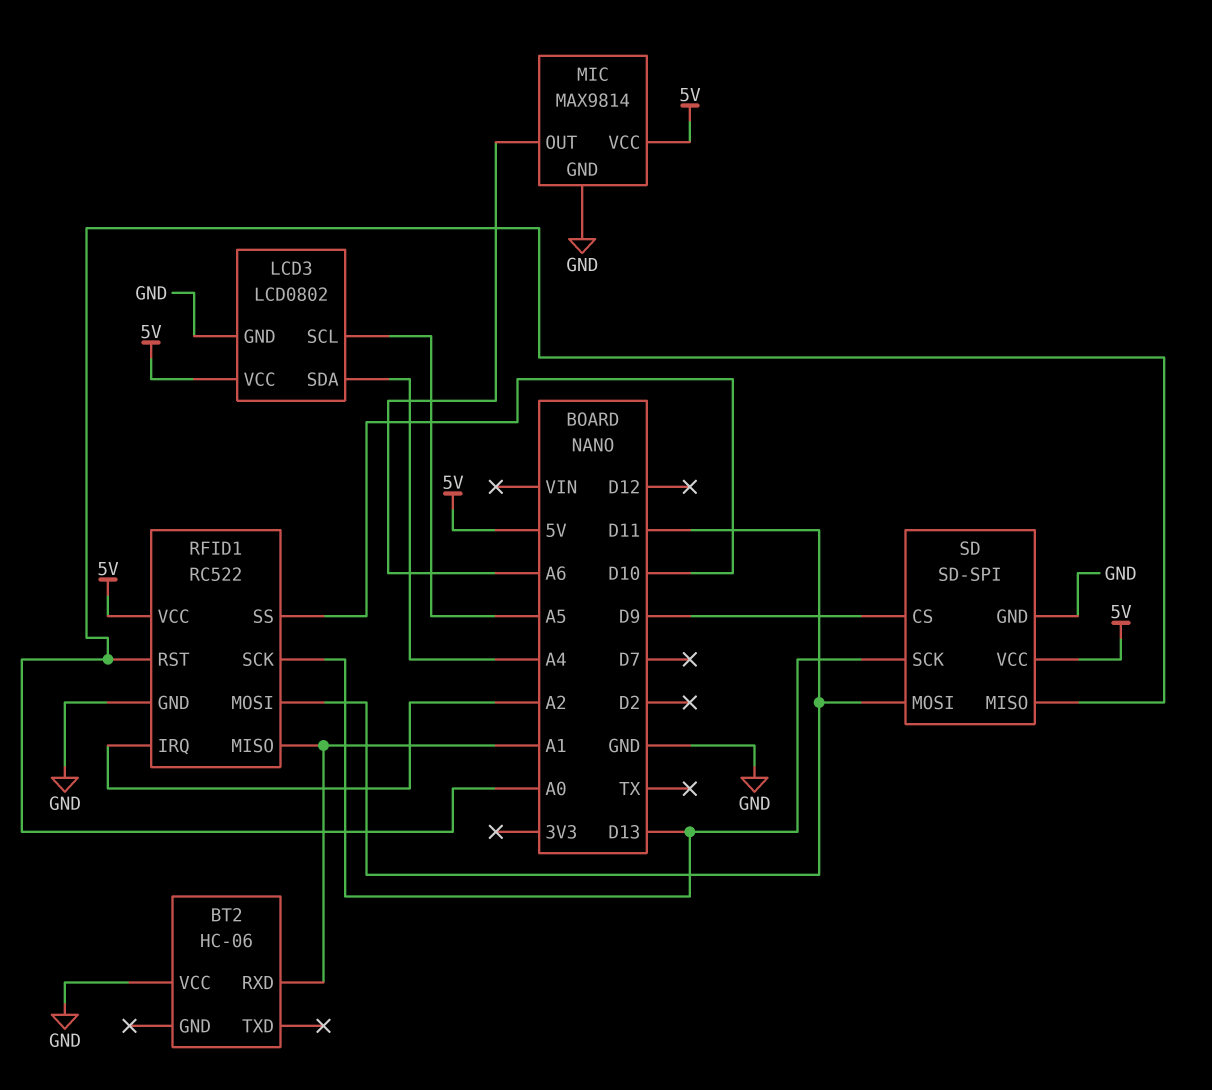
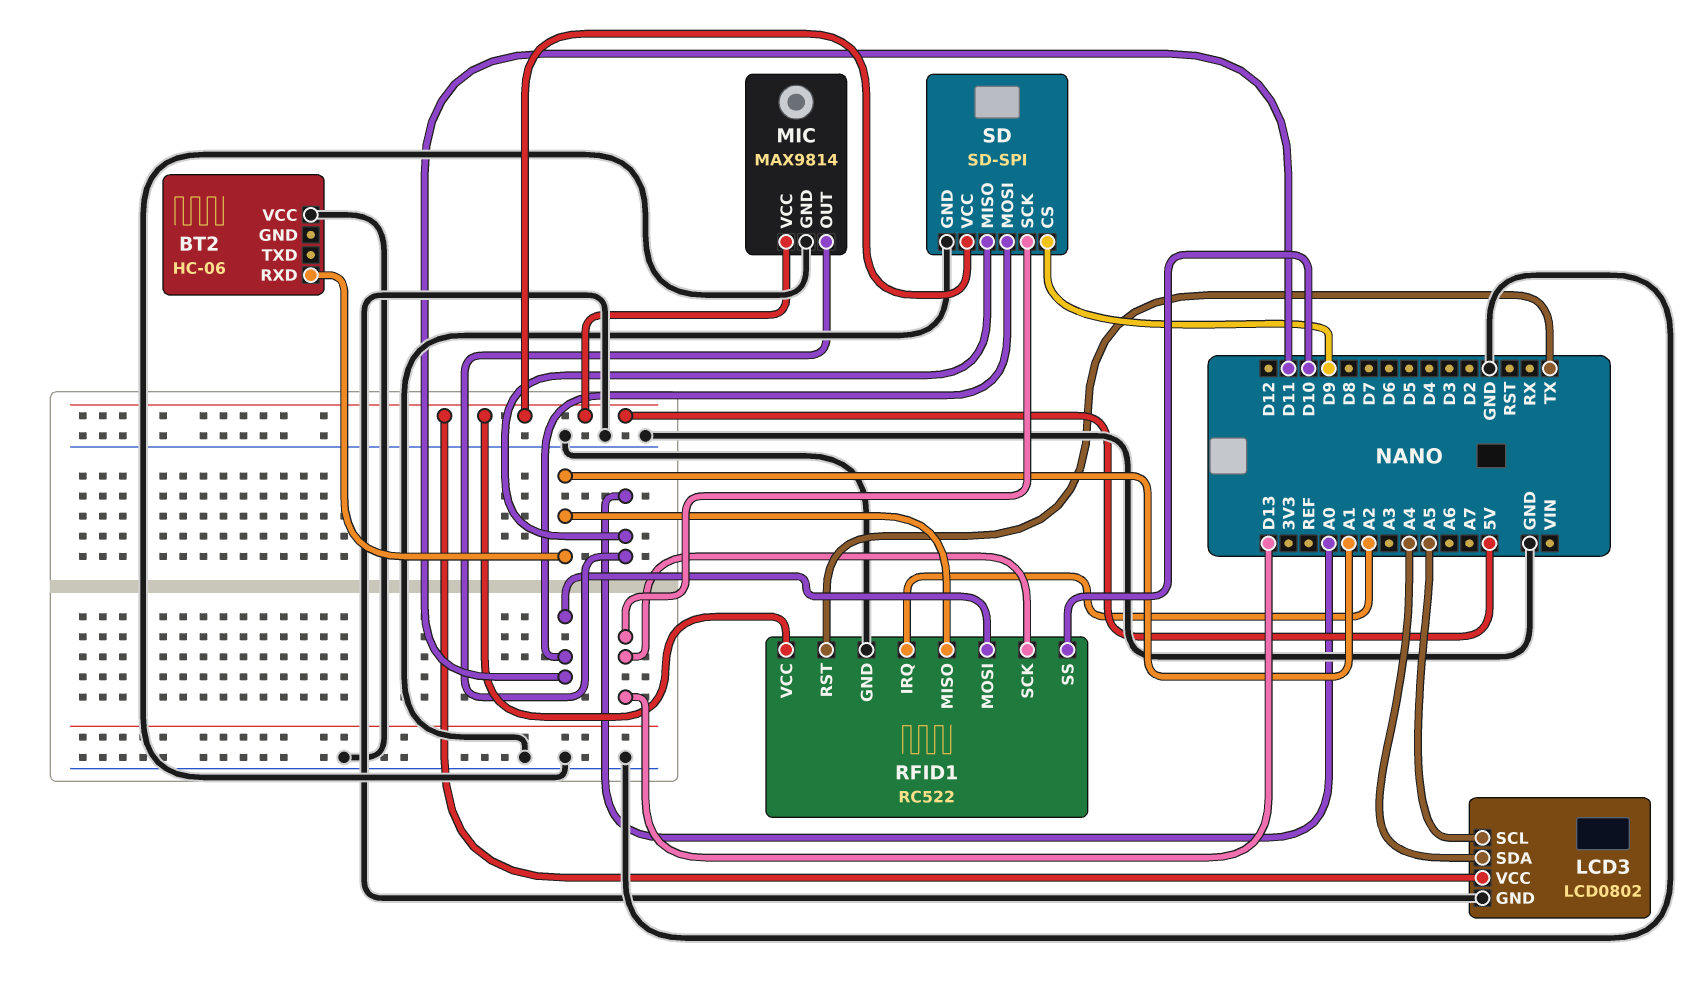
MIC pin OUT: A6 -> A0
RFID1 pin RST: A0 -> TX

